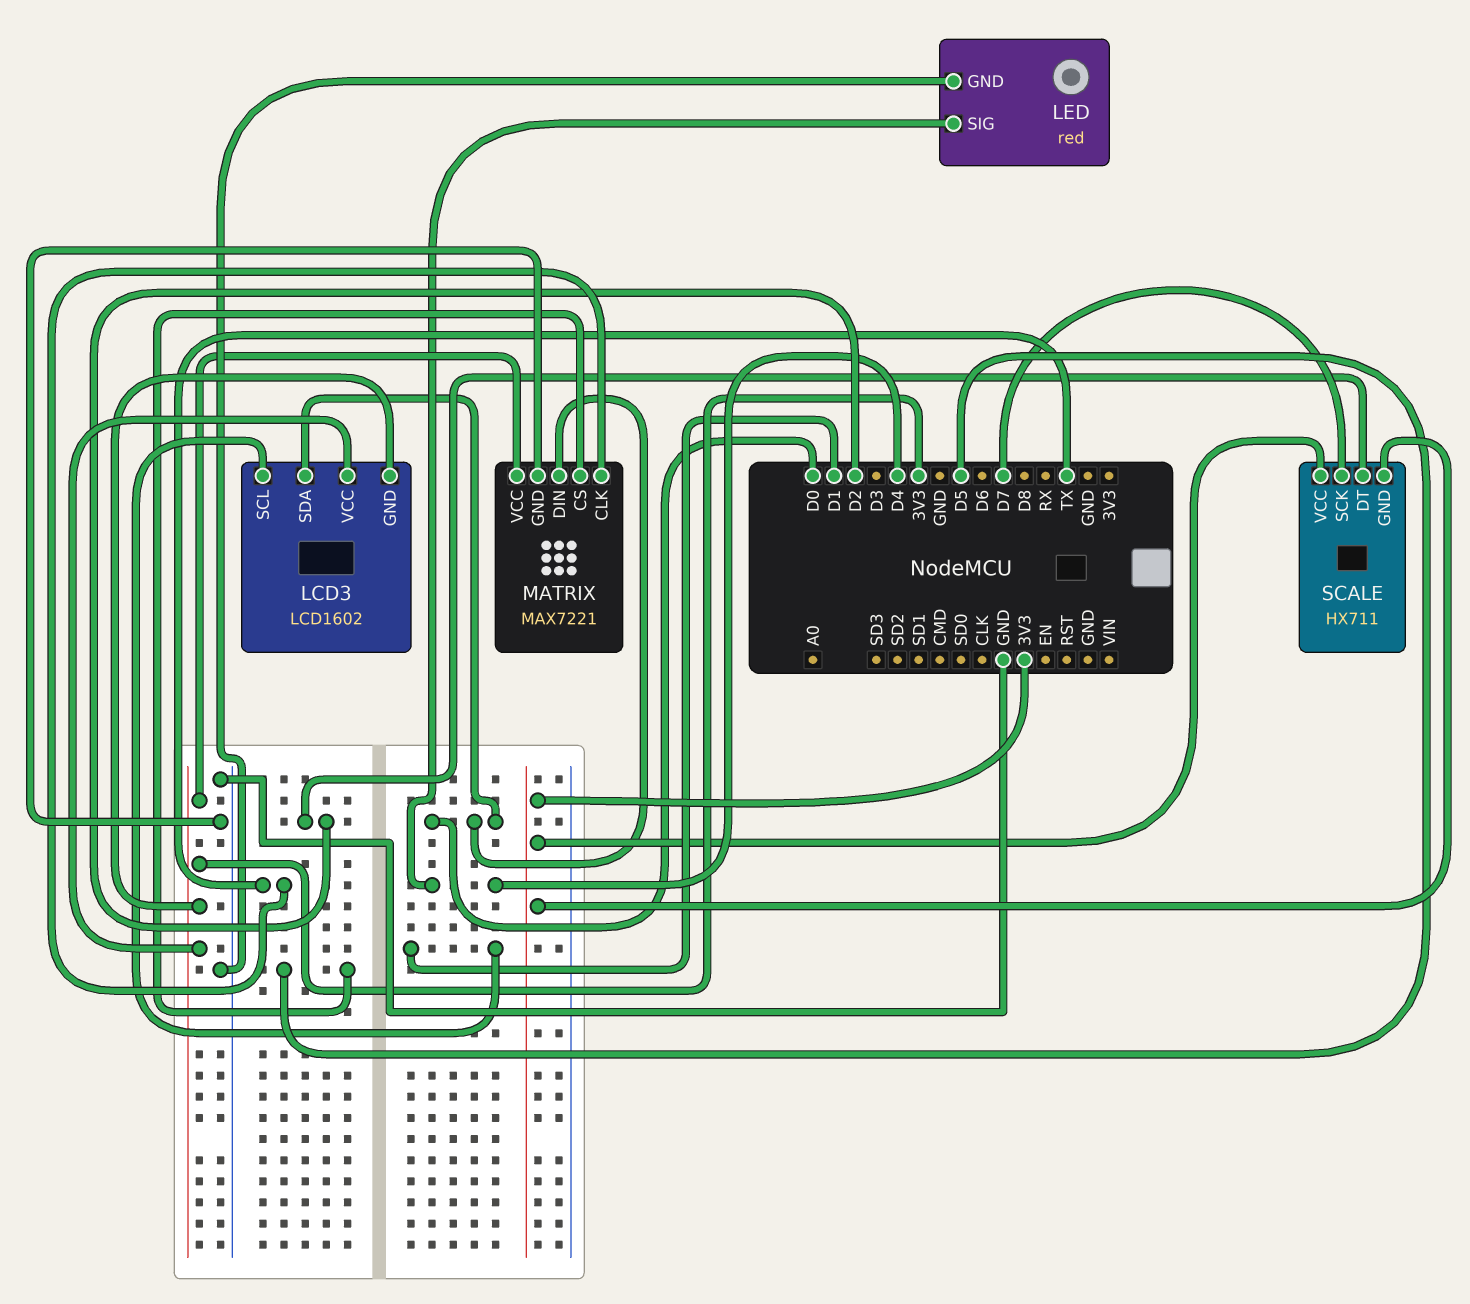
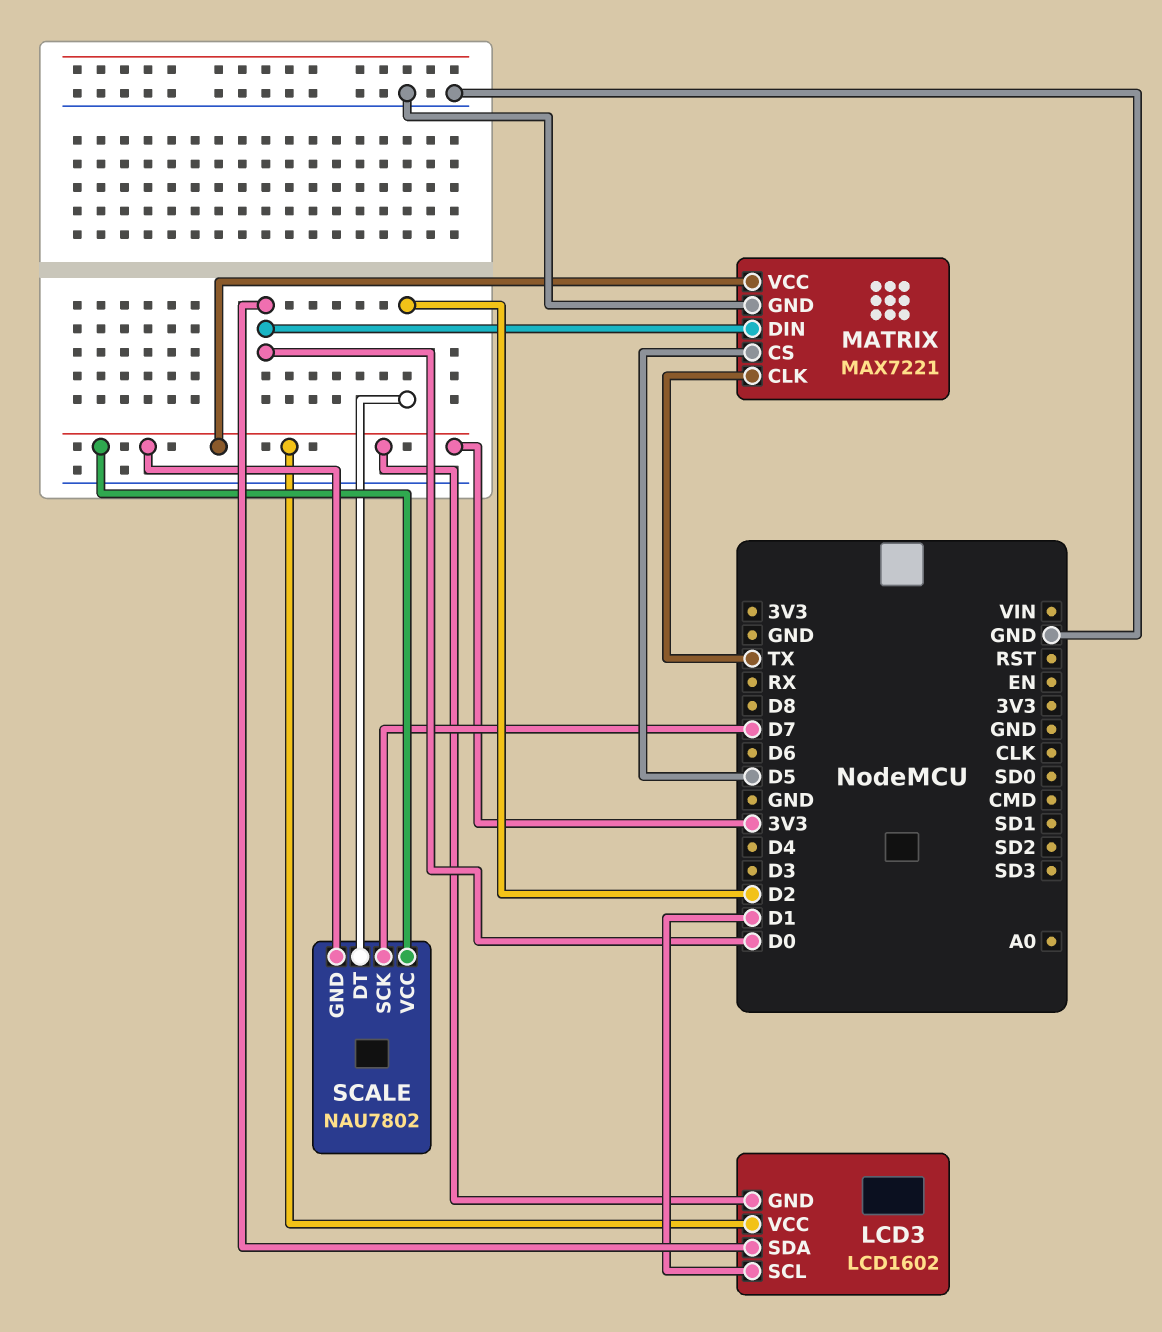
LED: red -> none
LED pin GND: GND -> none
LED pin SIG: D4 -> none
SCALE: HX711 -> NAU7802

